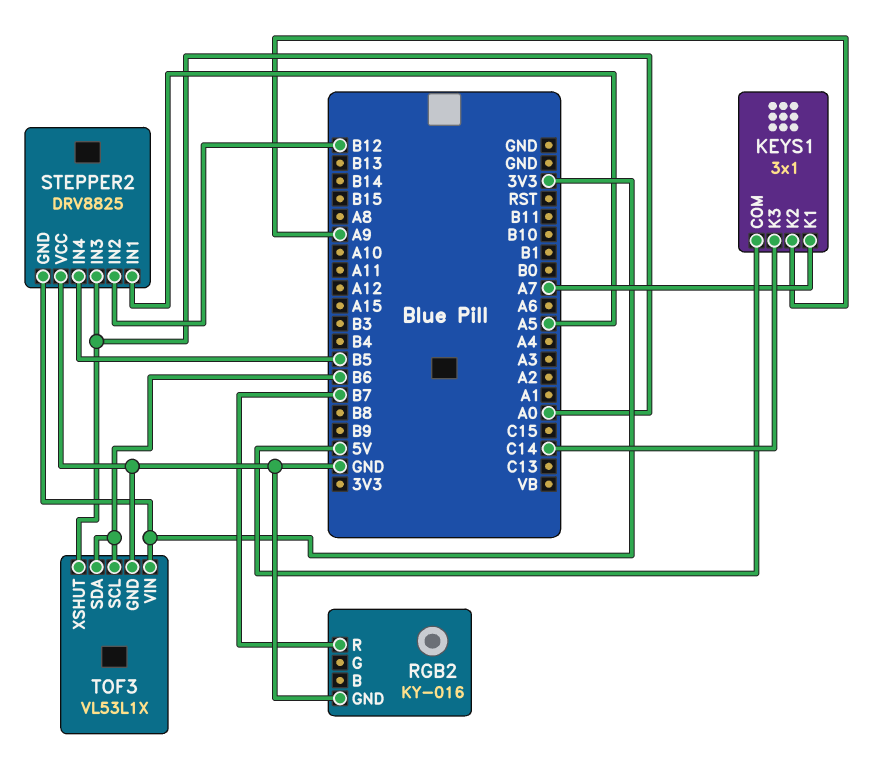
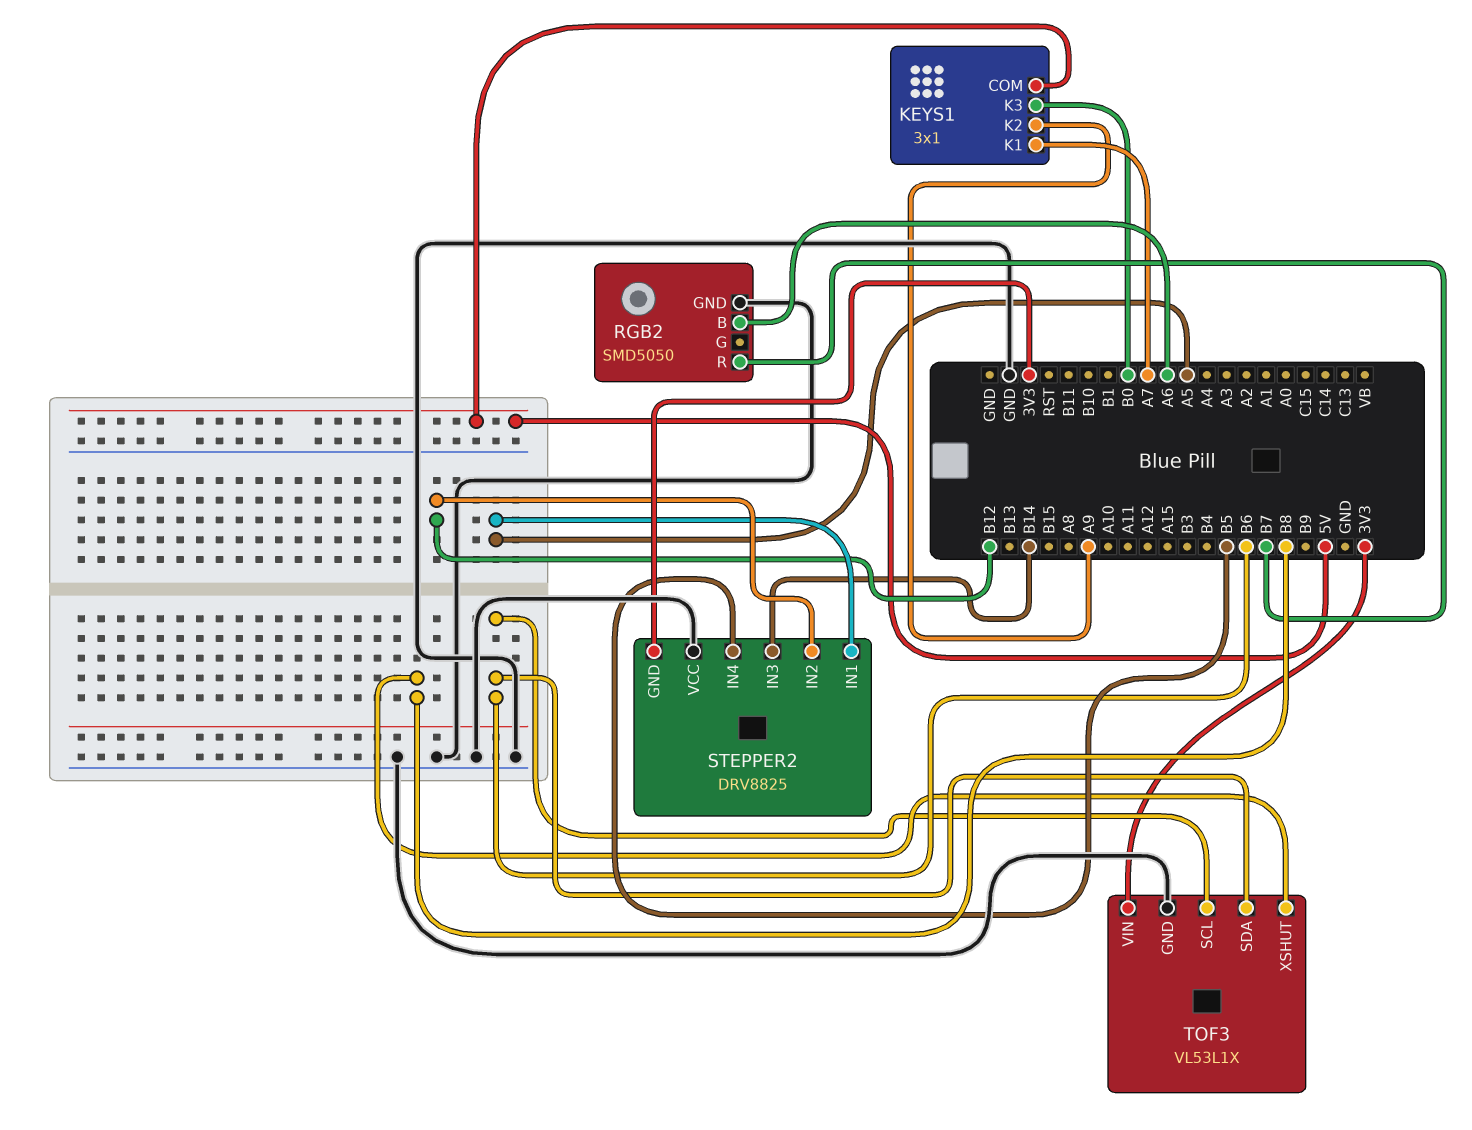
KEYS1 pin K3: C14 -> B0
RGB2: KY-016 -> SMD5050
RGB2 pin B: none -> A6
STEPPER2 pin IN3: A0 -> B14
TOF3 pin XSHUT: A0 -> B8

